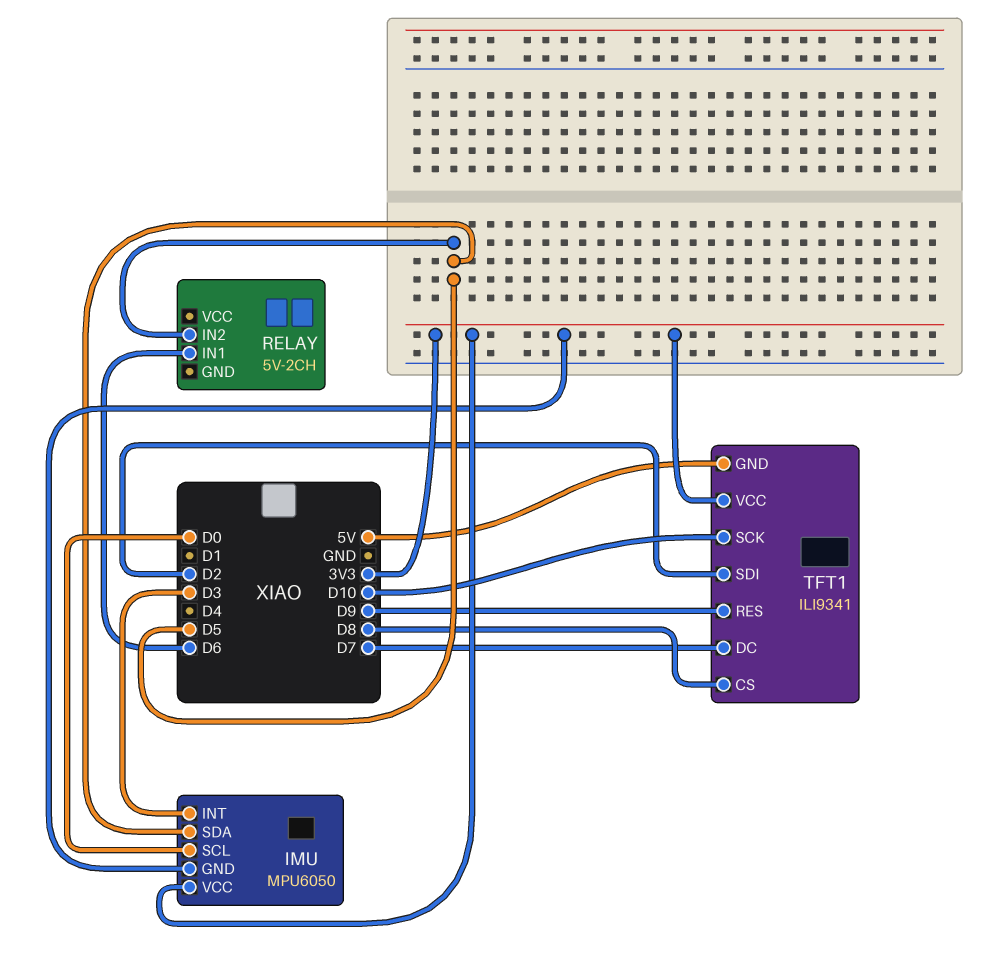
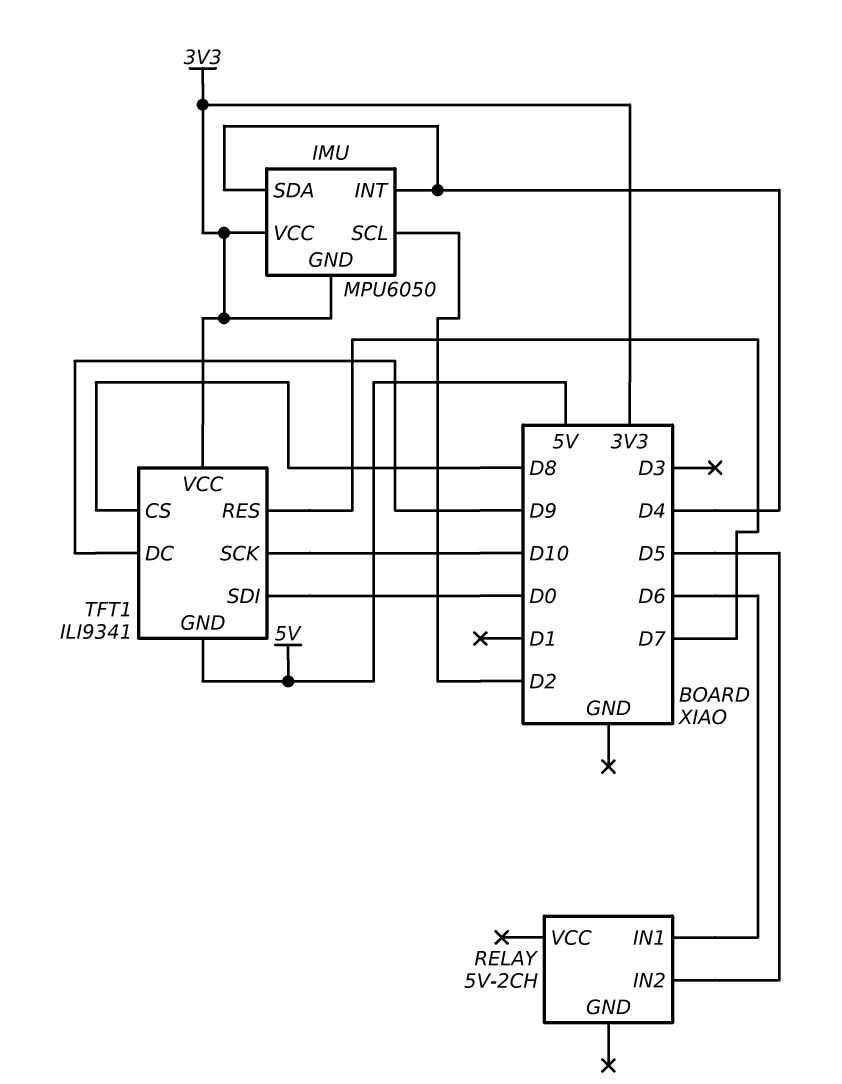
IMU pin INT: D3 -> D4
IMU pin SCL: D0 -> D2
IMU pin SDA: D5 -> D4
TFT1 pin DC: D7 -> D9
TFT1 pin RES: D9 -> D7
TFT1 pin SDI: D2 -> D0

